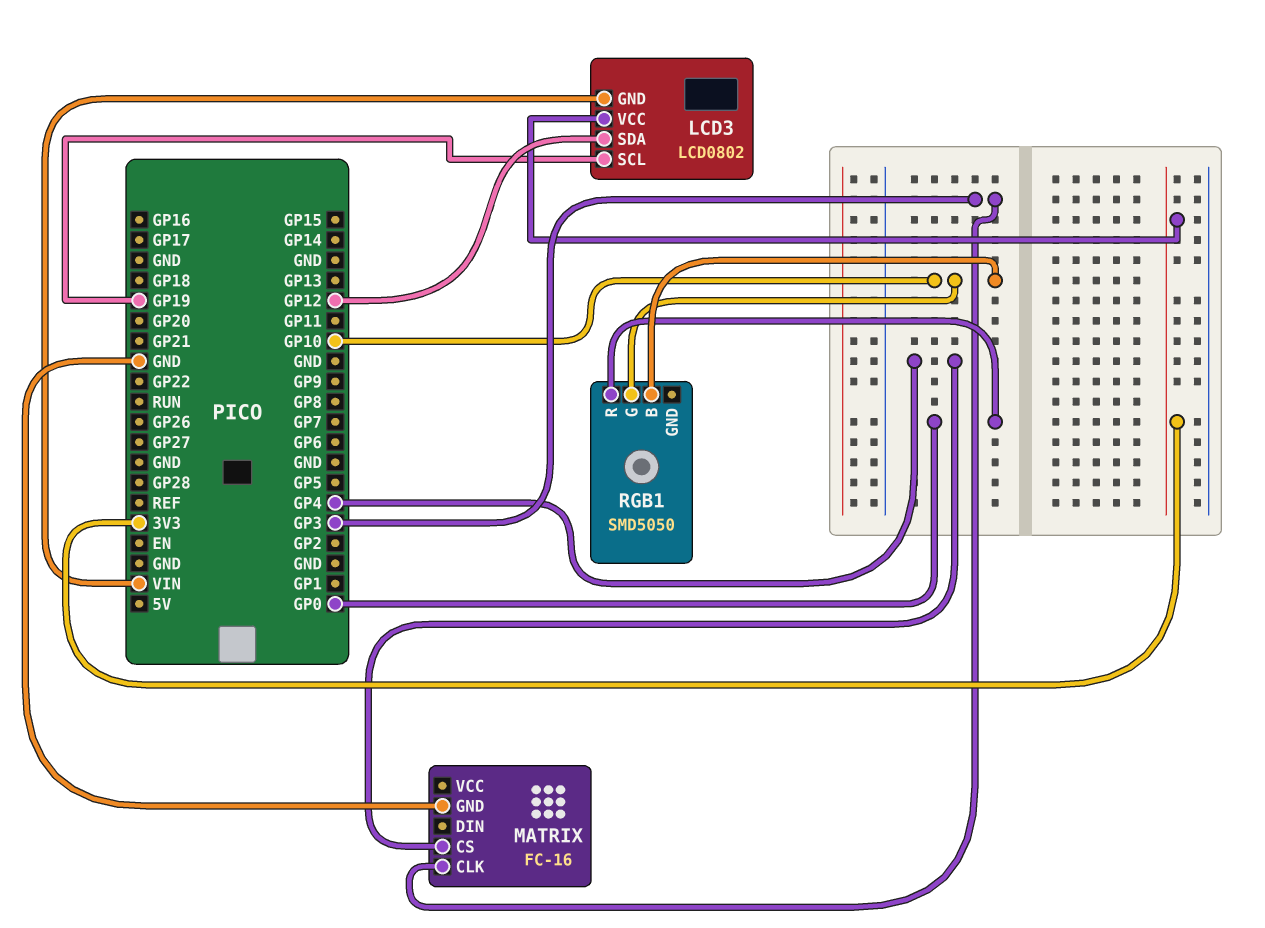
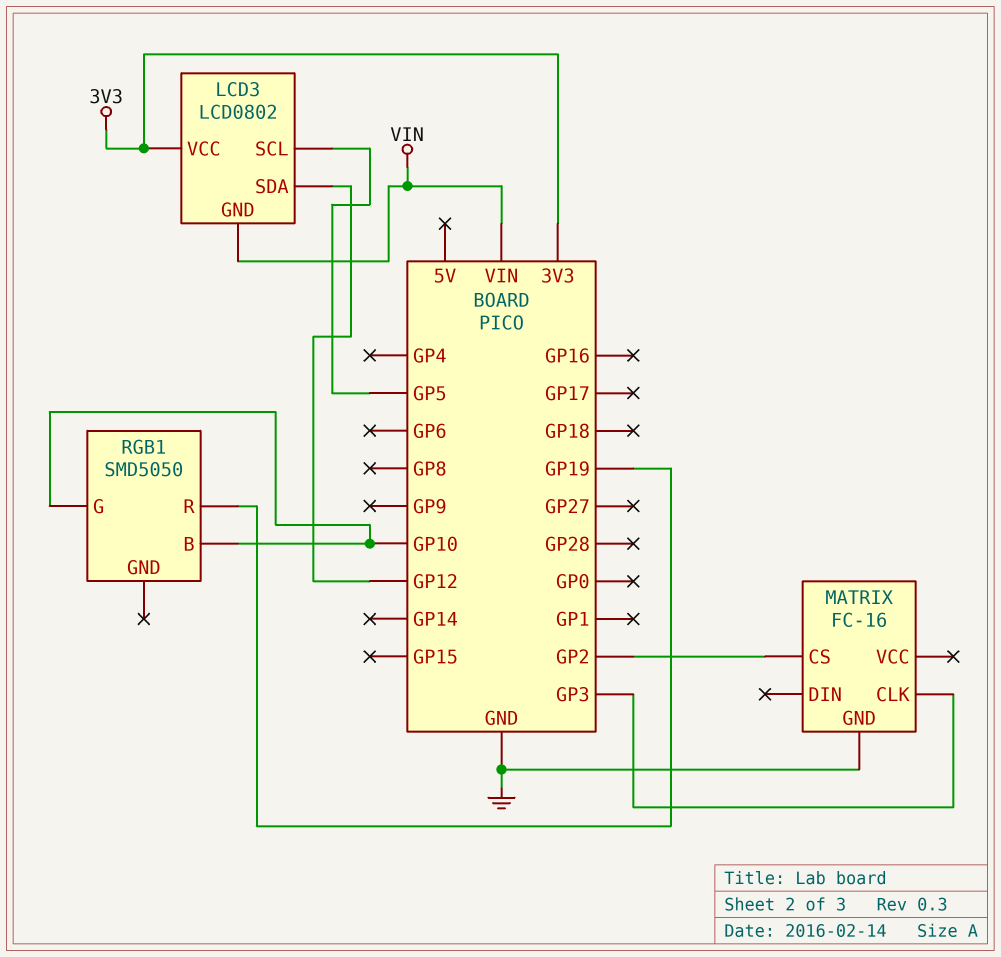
LCD3 pin SCL: GP19 -> GP5
MATRIX pin CS: GP4 -> GP2
RGB1 pin R: GP0 -> GP19

